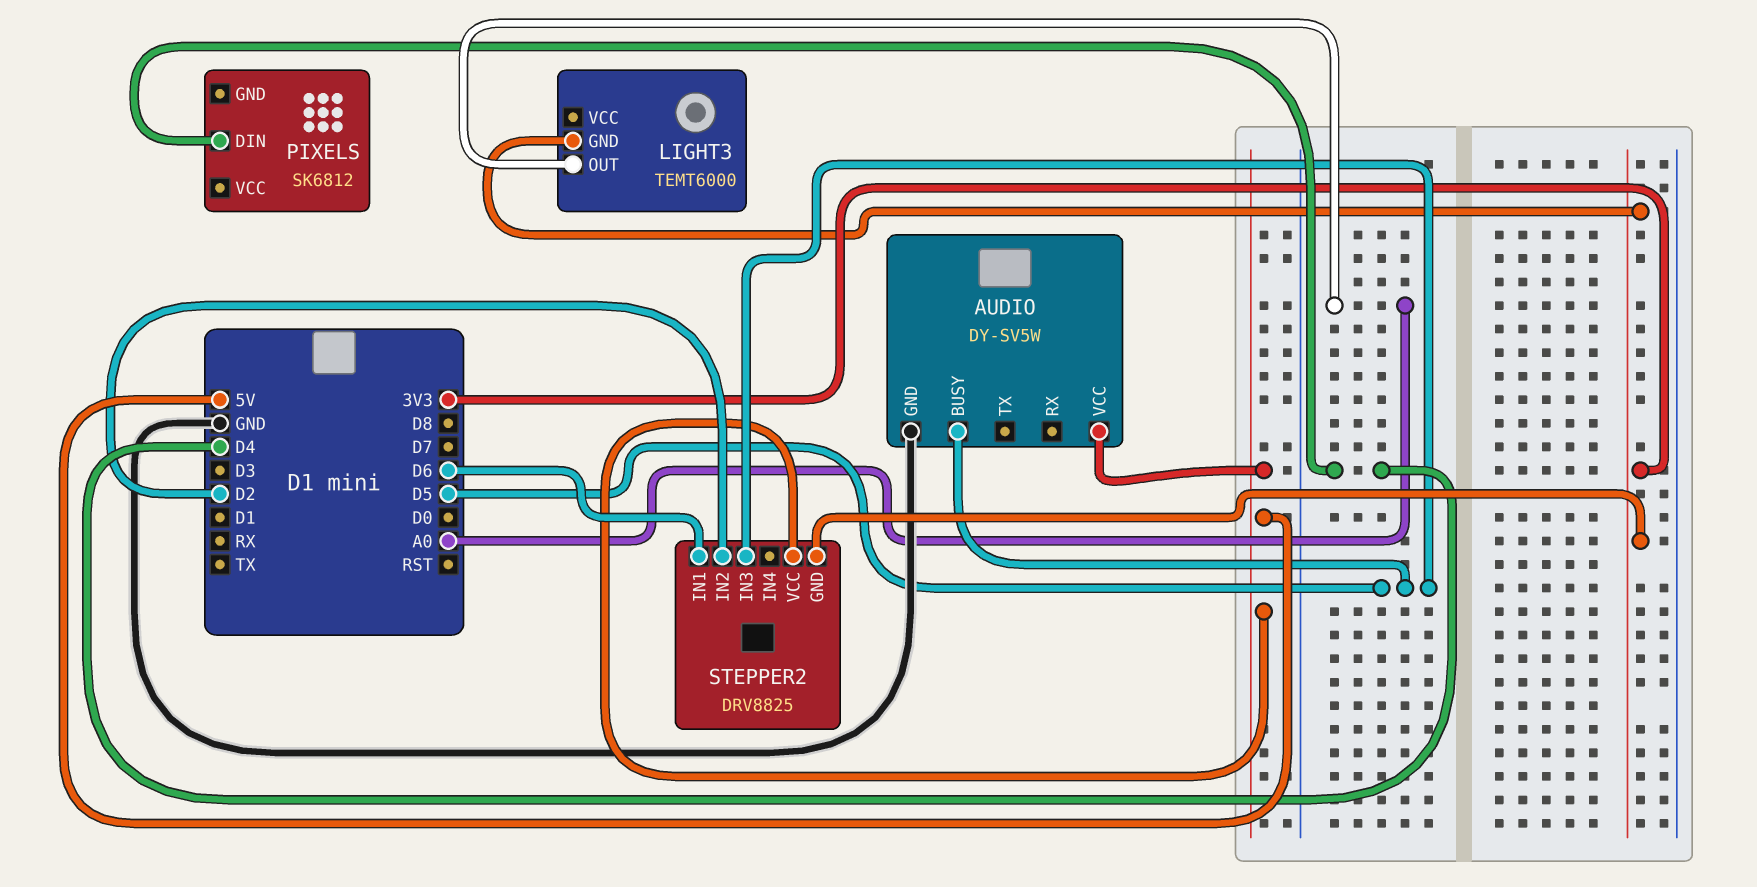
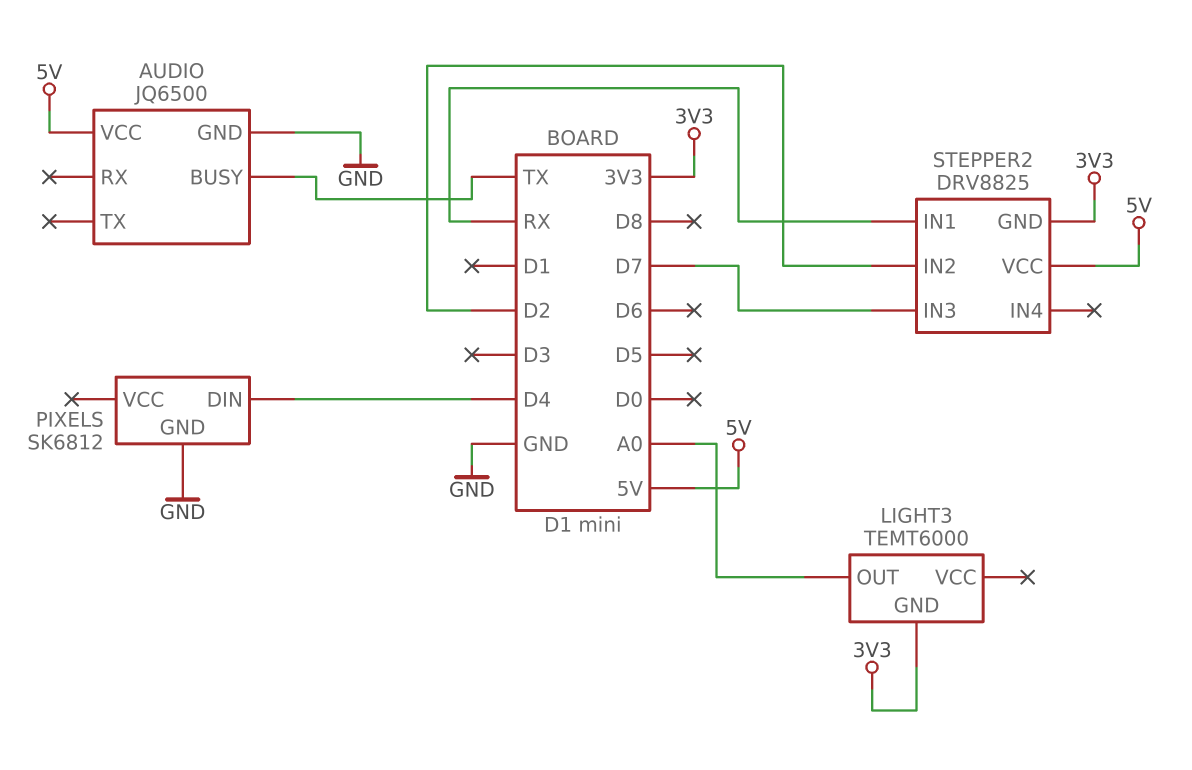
AUDIO: DY-SV5W -> JQ6500
AUDIO pin BUSY: D5 -> TX
PIXELS pin GND: none -> GND
STEPPER2 pin IN1: D6 -> RX
STEPPER2 pin IN3: D5 -> D7

